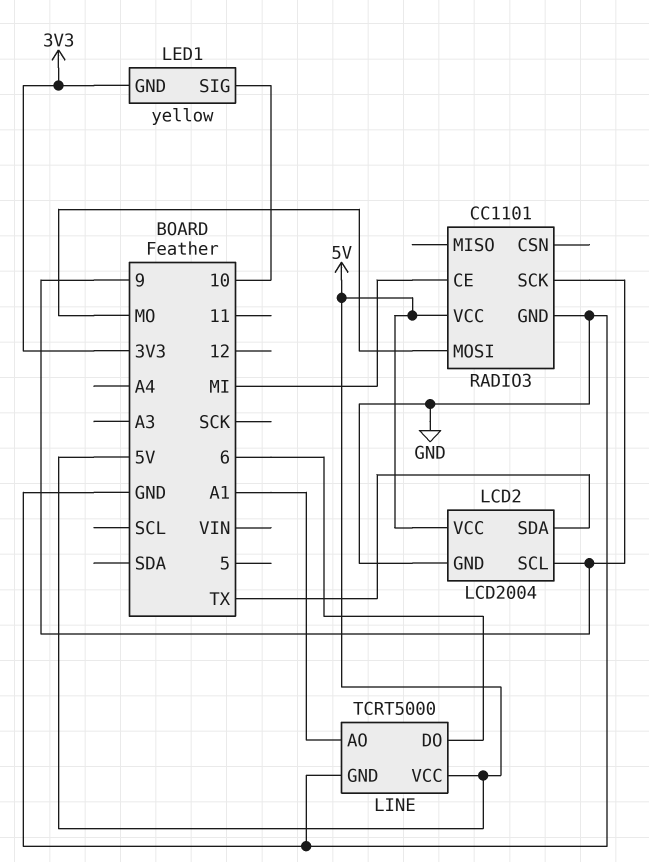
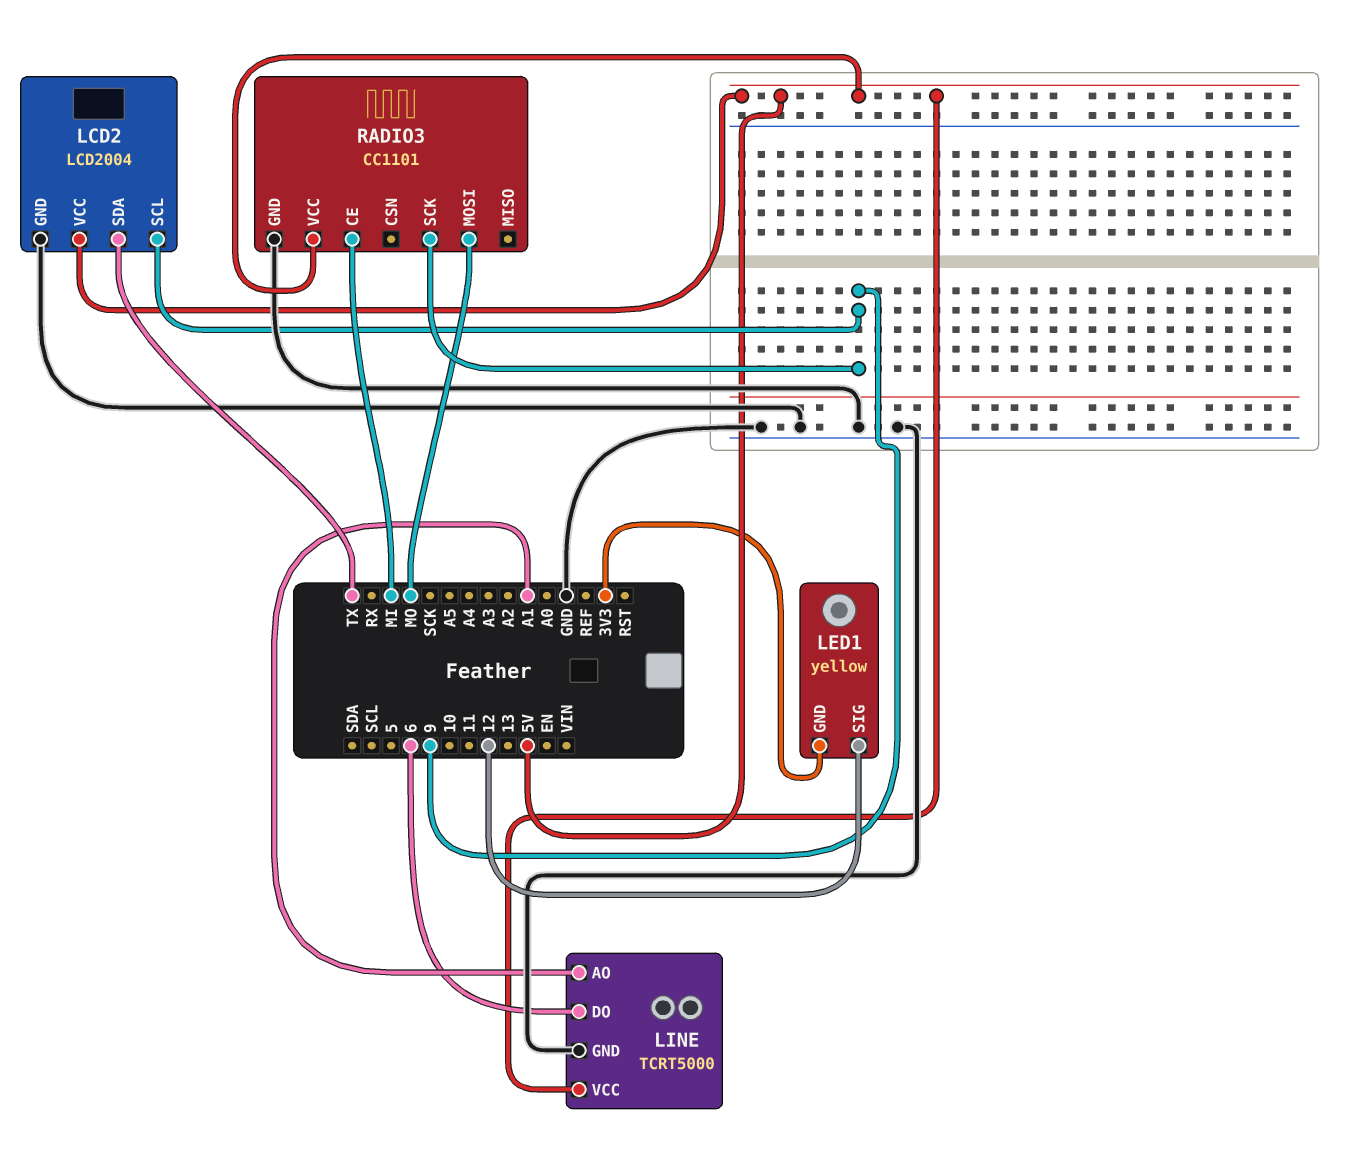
LED1 pin SIG: 10 -> 12

